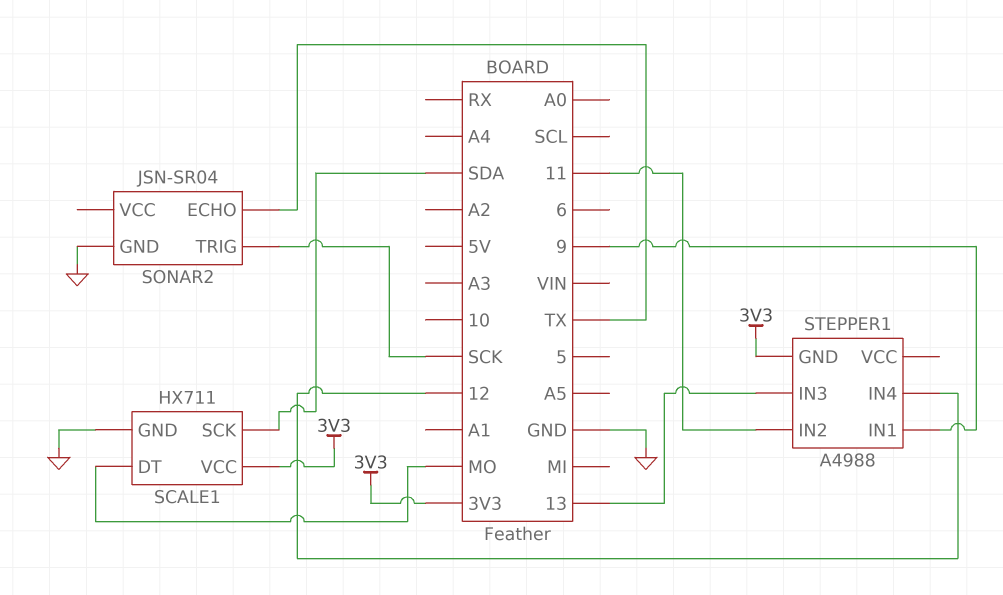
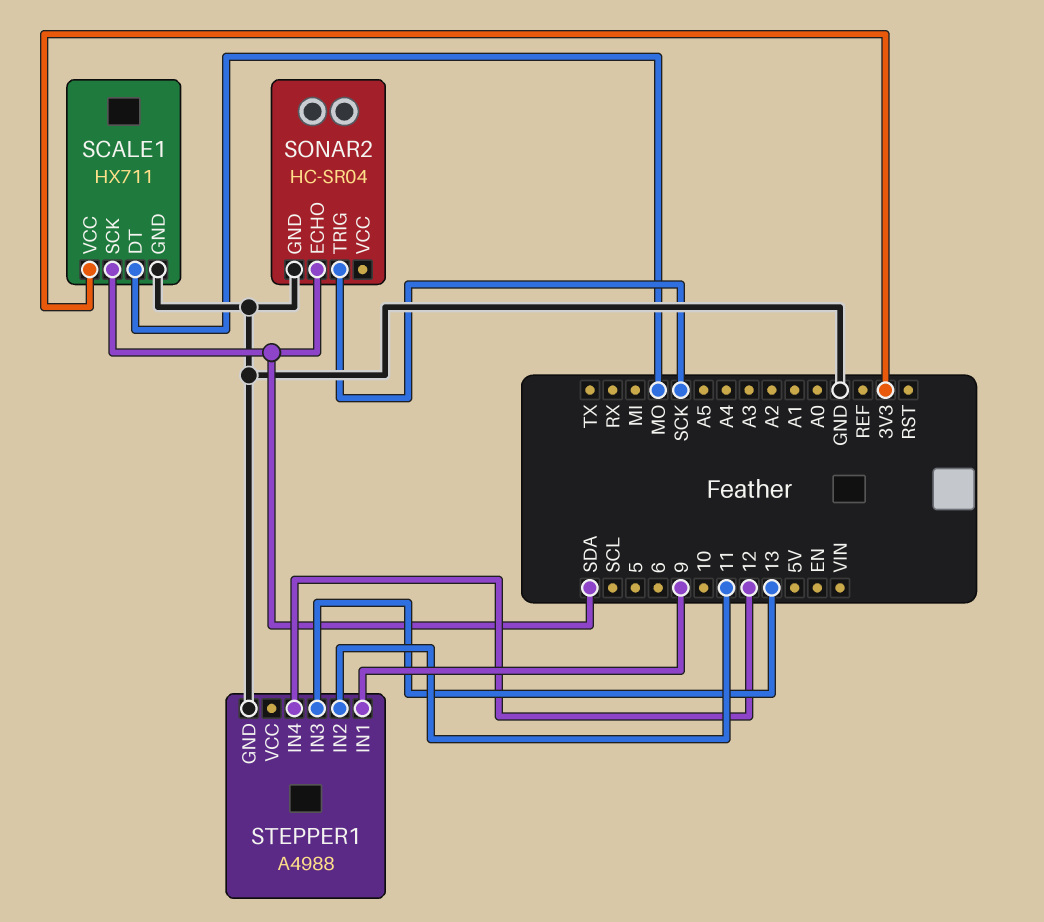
SONAR2: JSN-SR04 -> HC-SR04
SONAR2 pin ECHO: TX -> SDA
STEPPER1 pin GND: 3V3 -> GND

